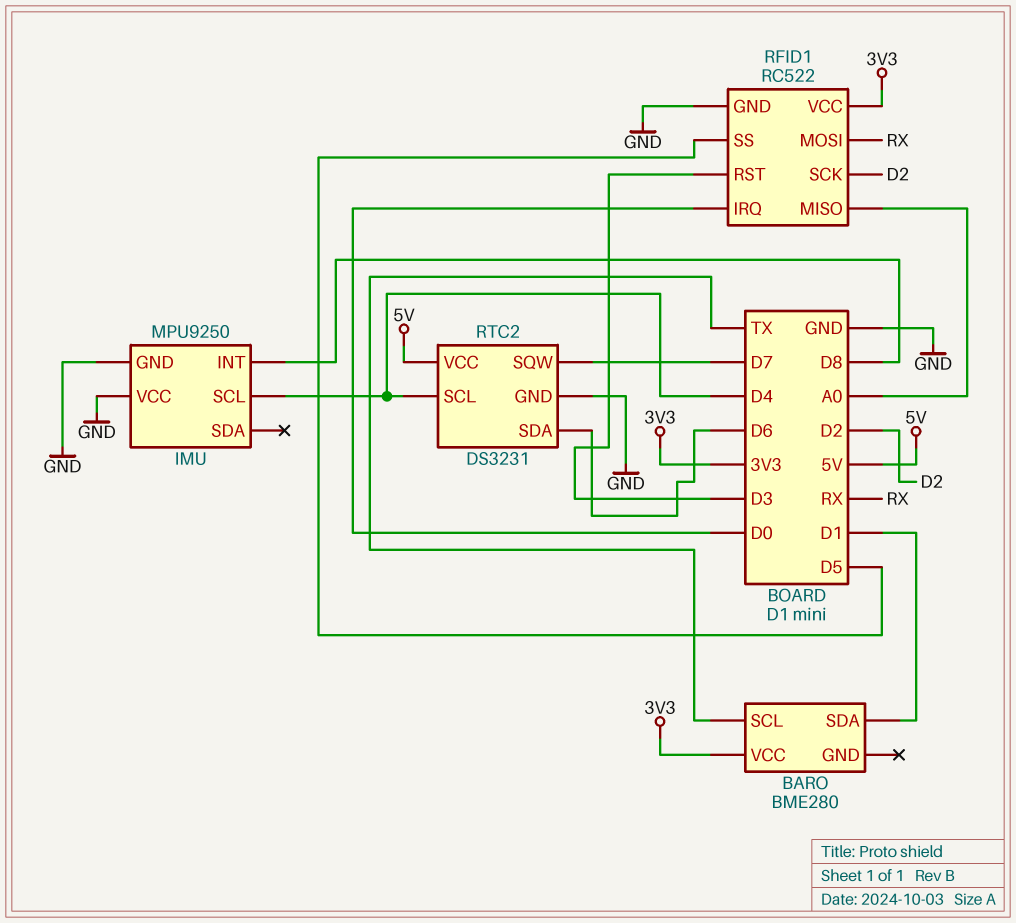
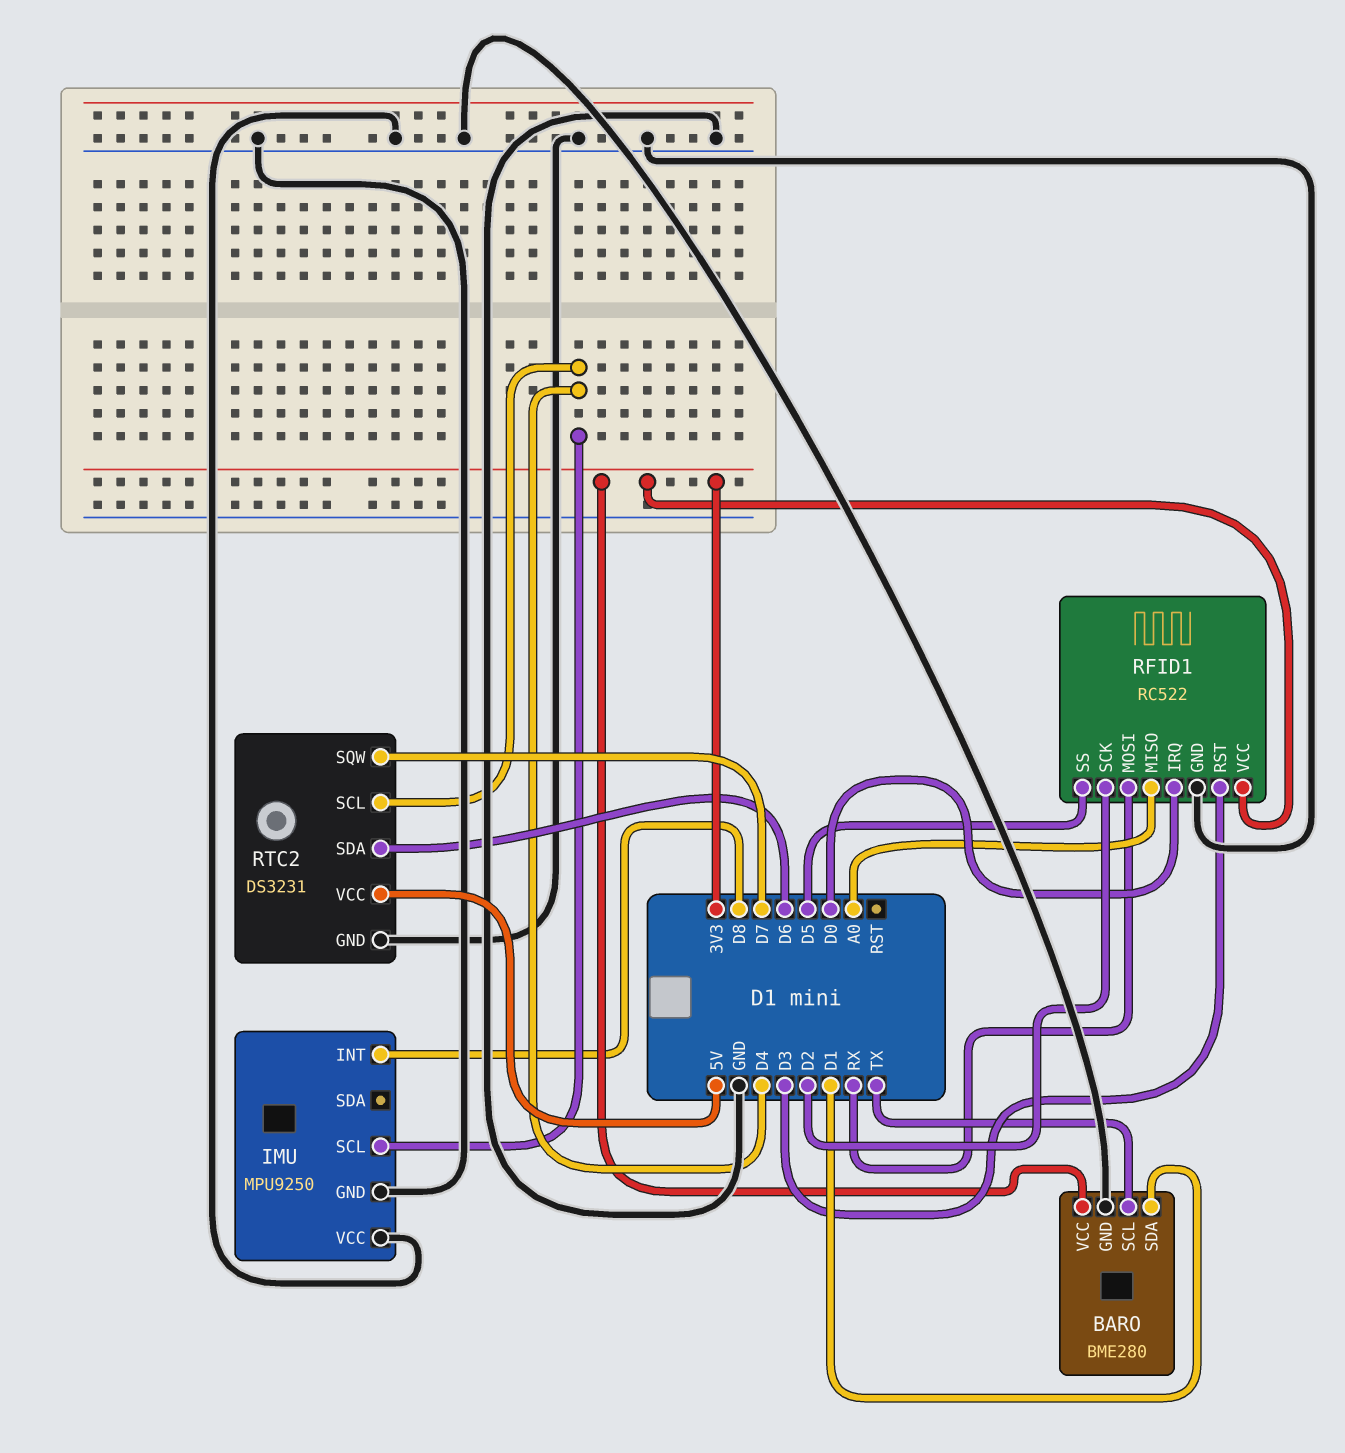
BARO pin GND: none -> GND

